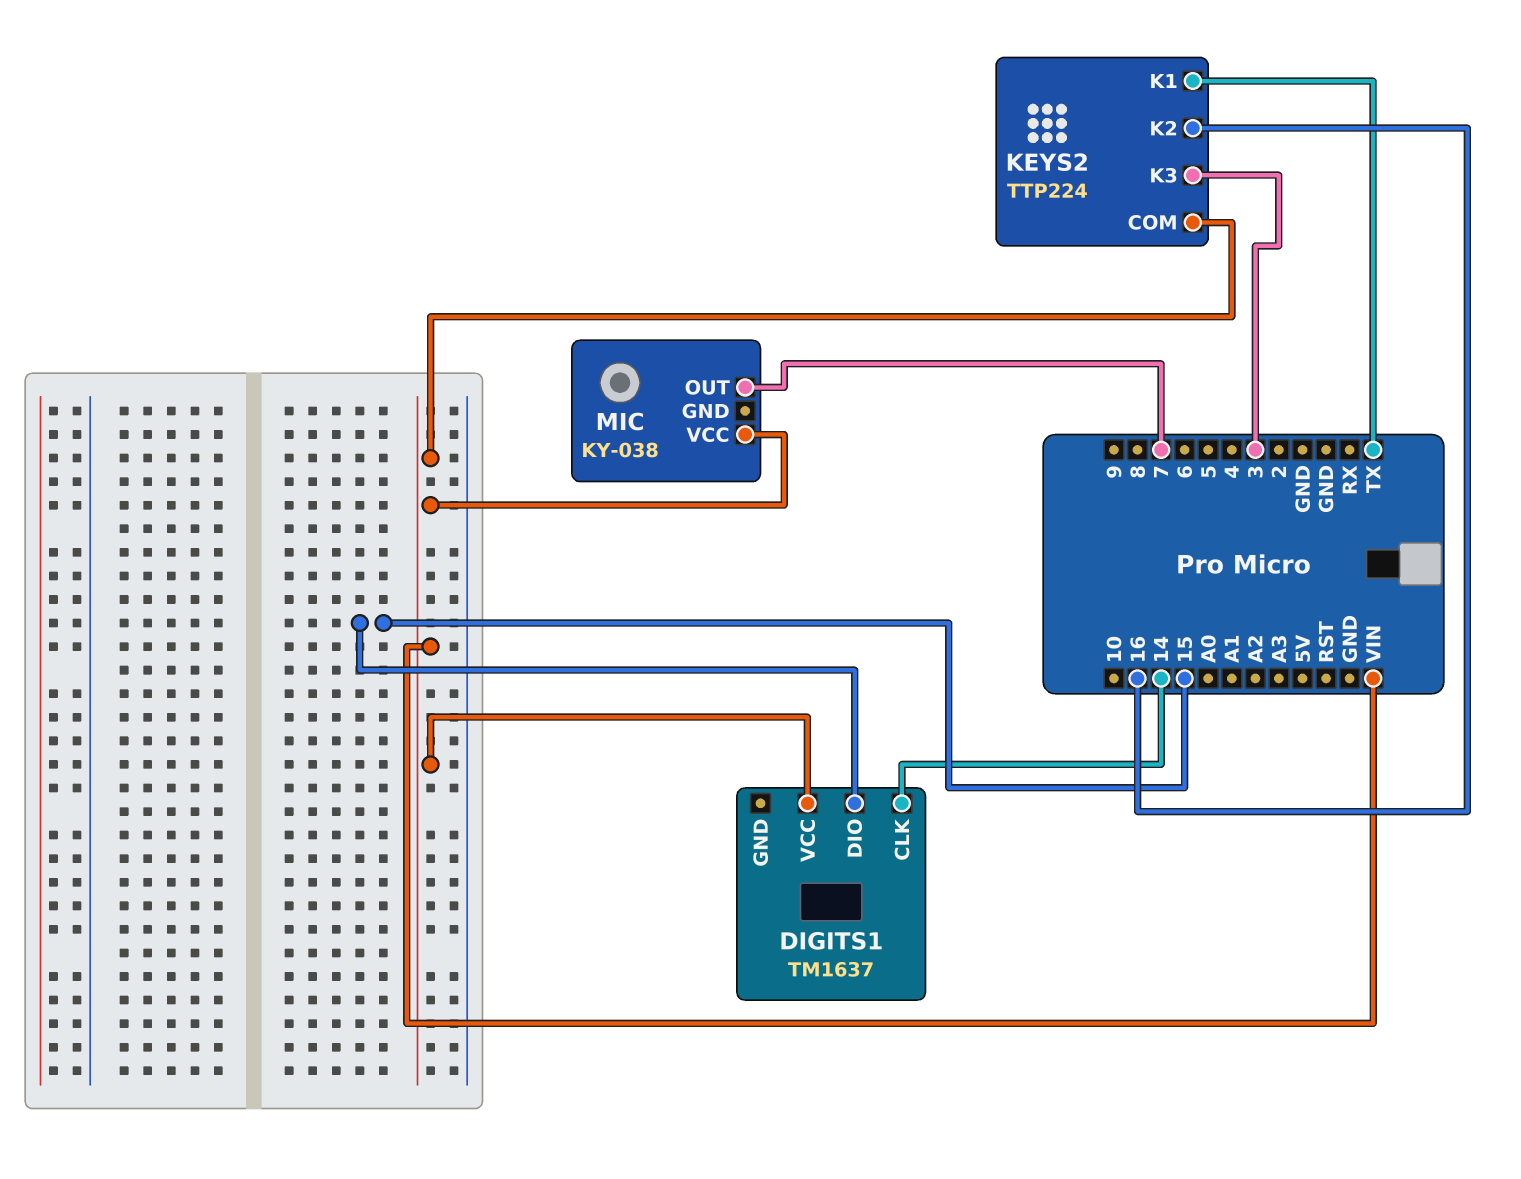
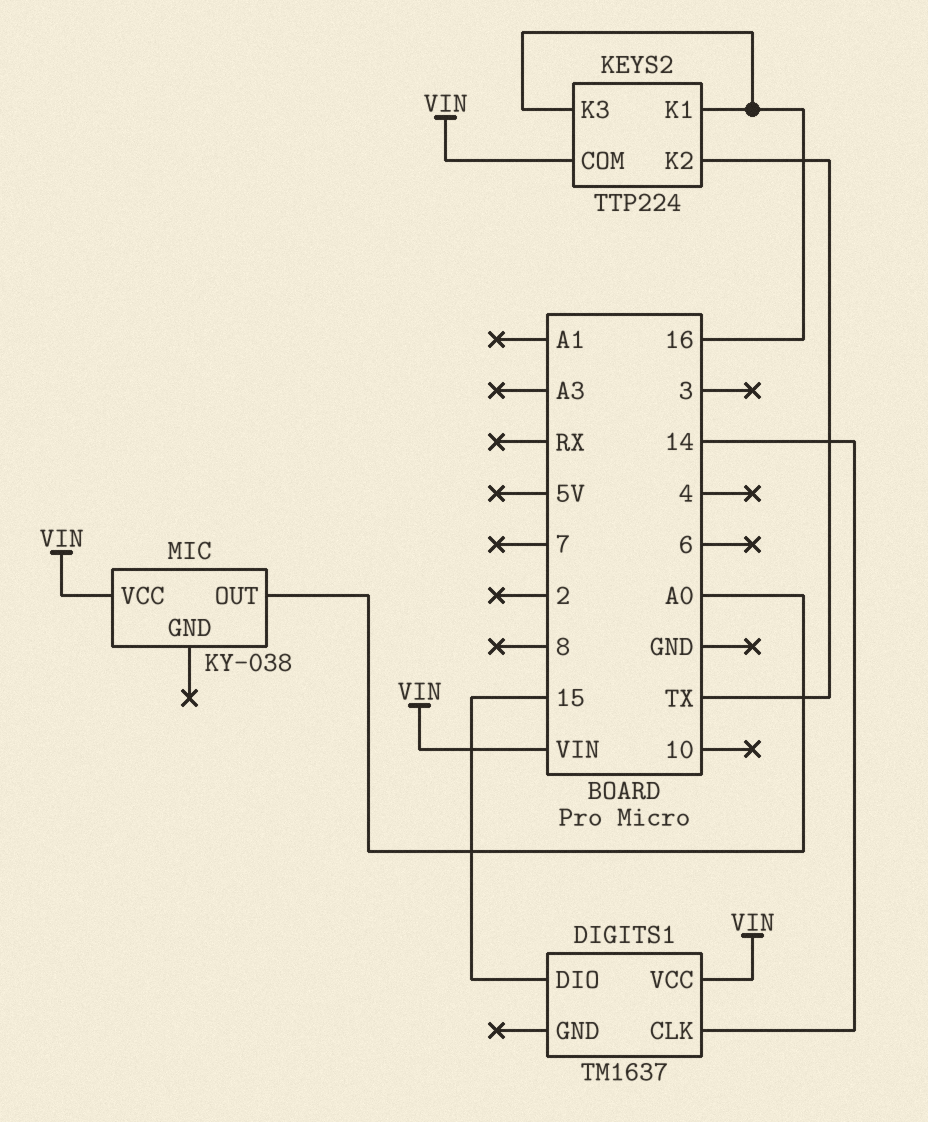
KEYS2 pin K1: TX -> 16
KEYS2 pin K2: 16 -> TX
KEYS2 pin K3: 3 -> 16
MIC pin OUT: 7 -> A0

